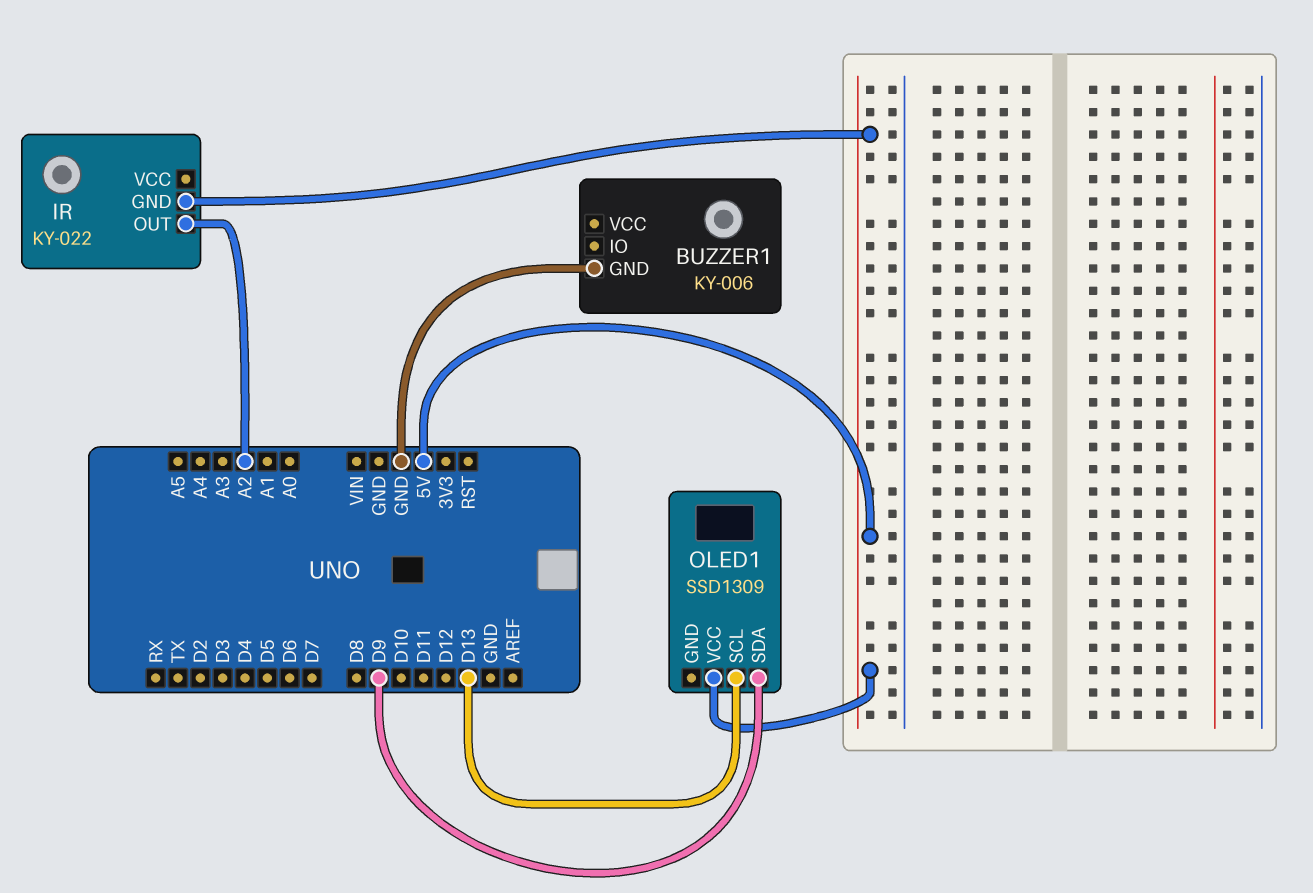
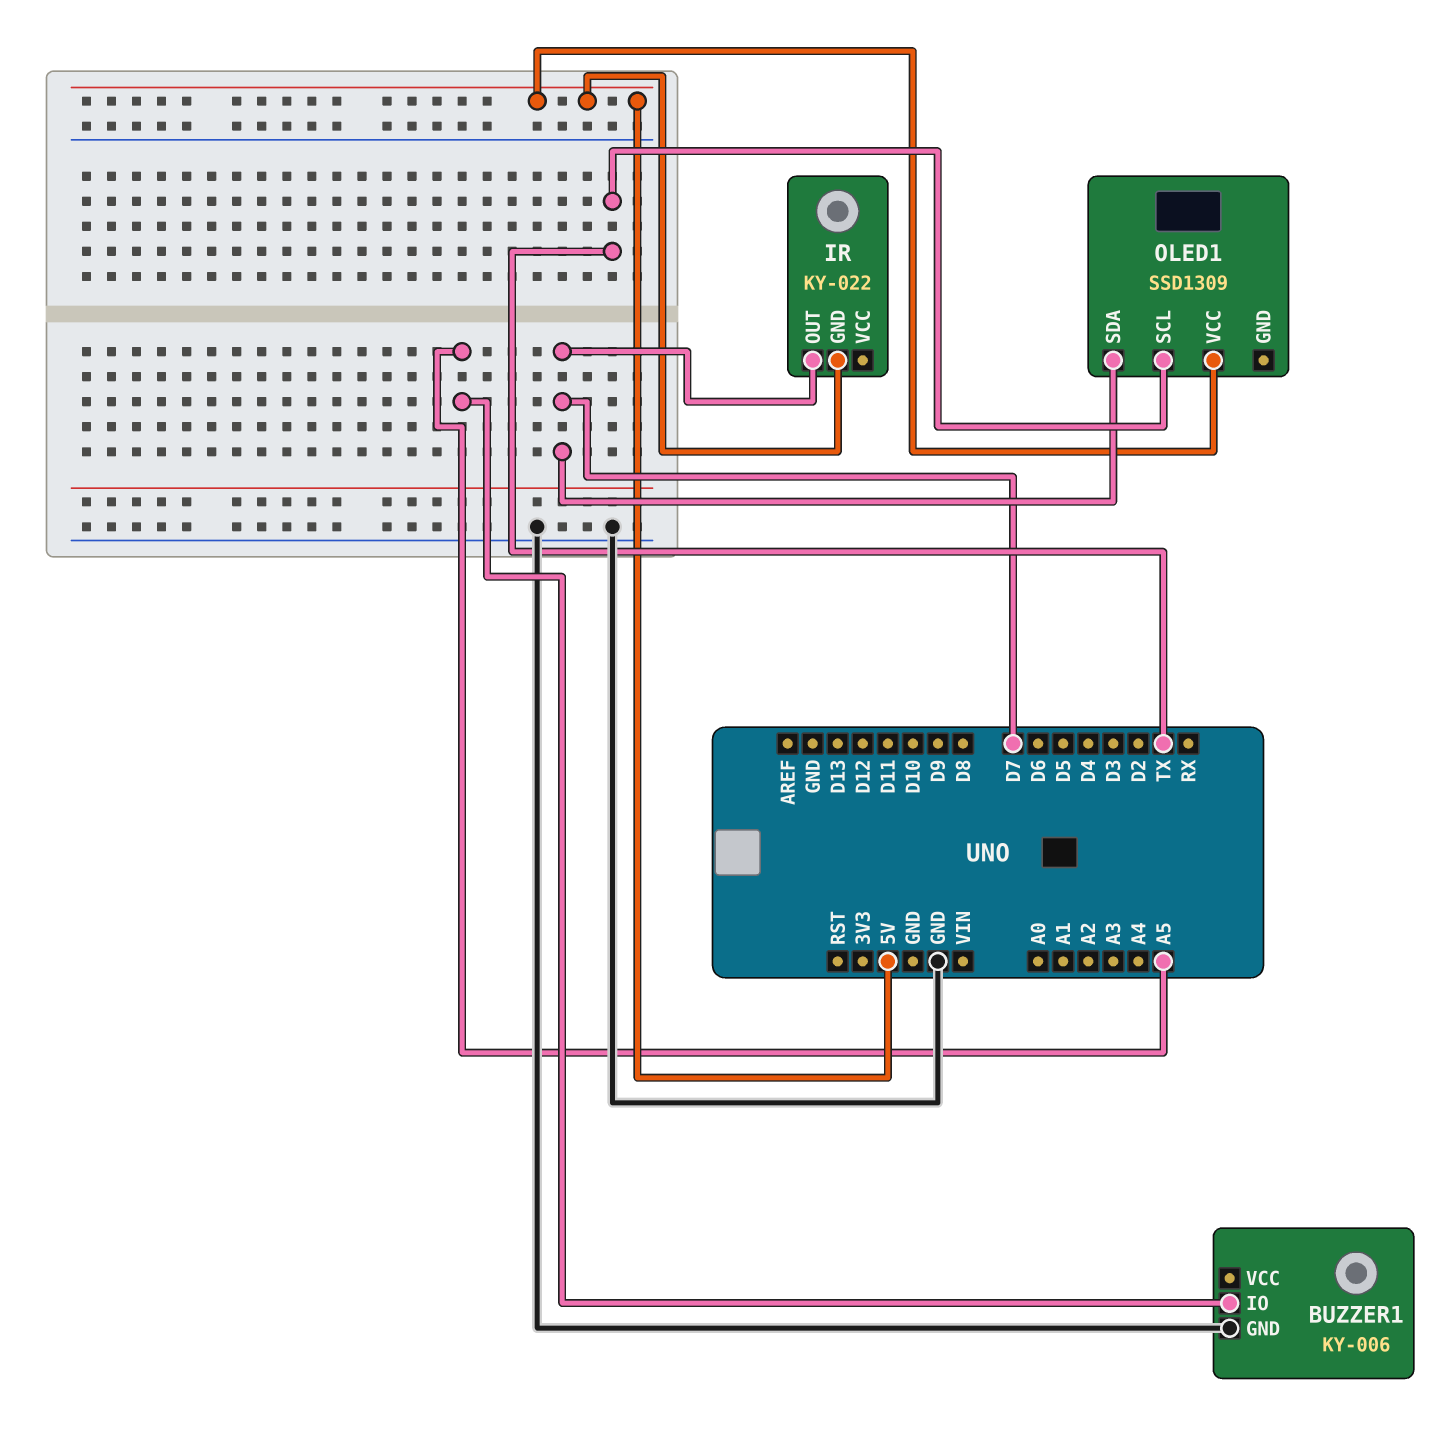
BUZZER1 pin IO: none -> A5
IR pin OUT: A2 -> D7
OLED1 pin SCL: D13 -> TX
OLED1 pin SDA: D9 -> D7

